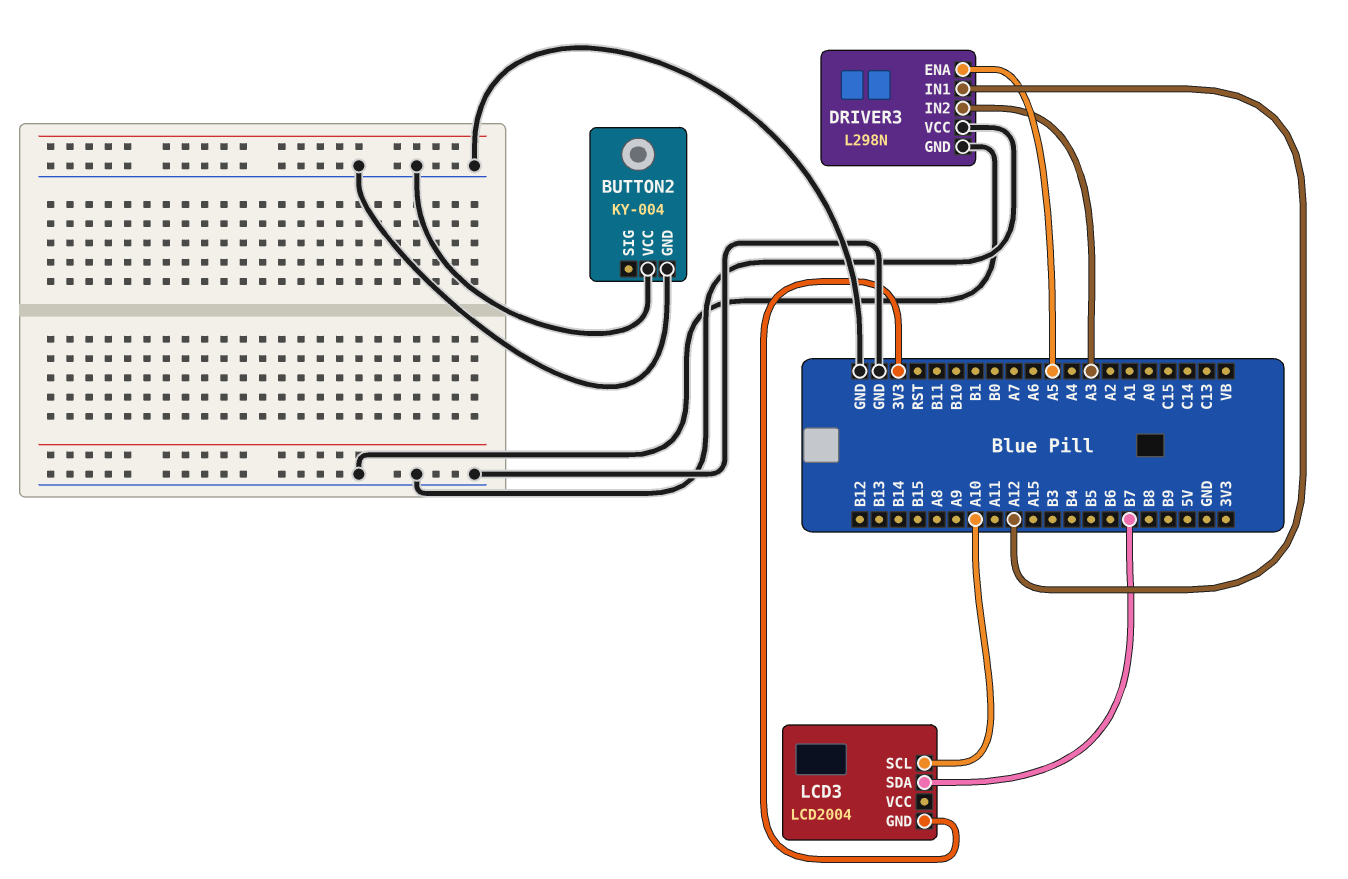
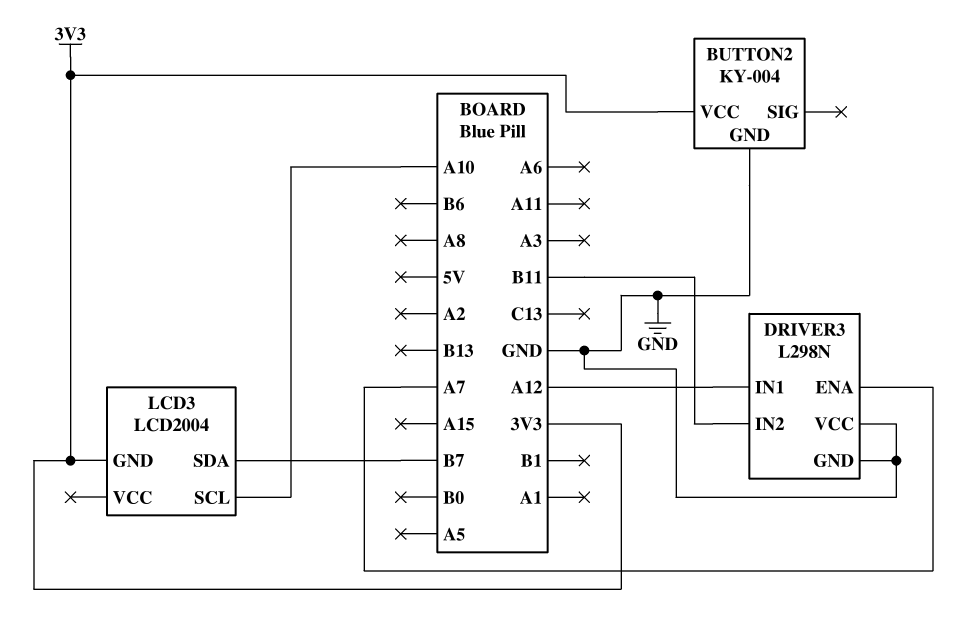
BUTTON2 pin VCC: GND -> 3V3
DRIVER3 pin ENA: A5 -> A7
DRIVER3 pin IN2: A3 -> B11

